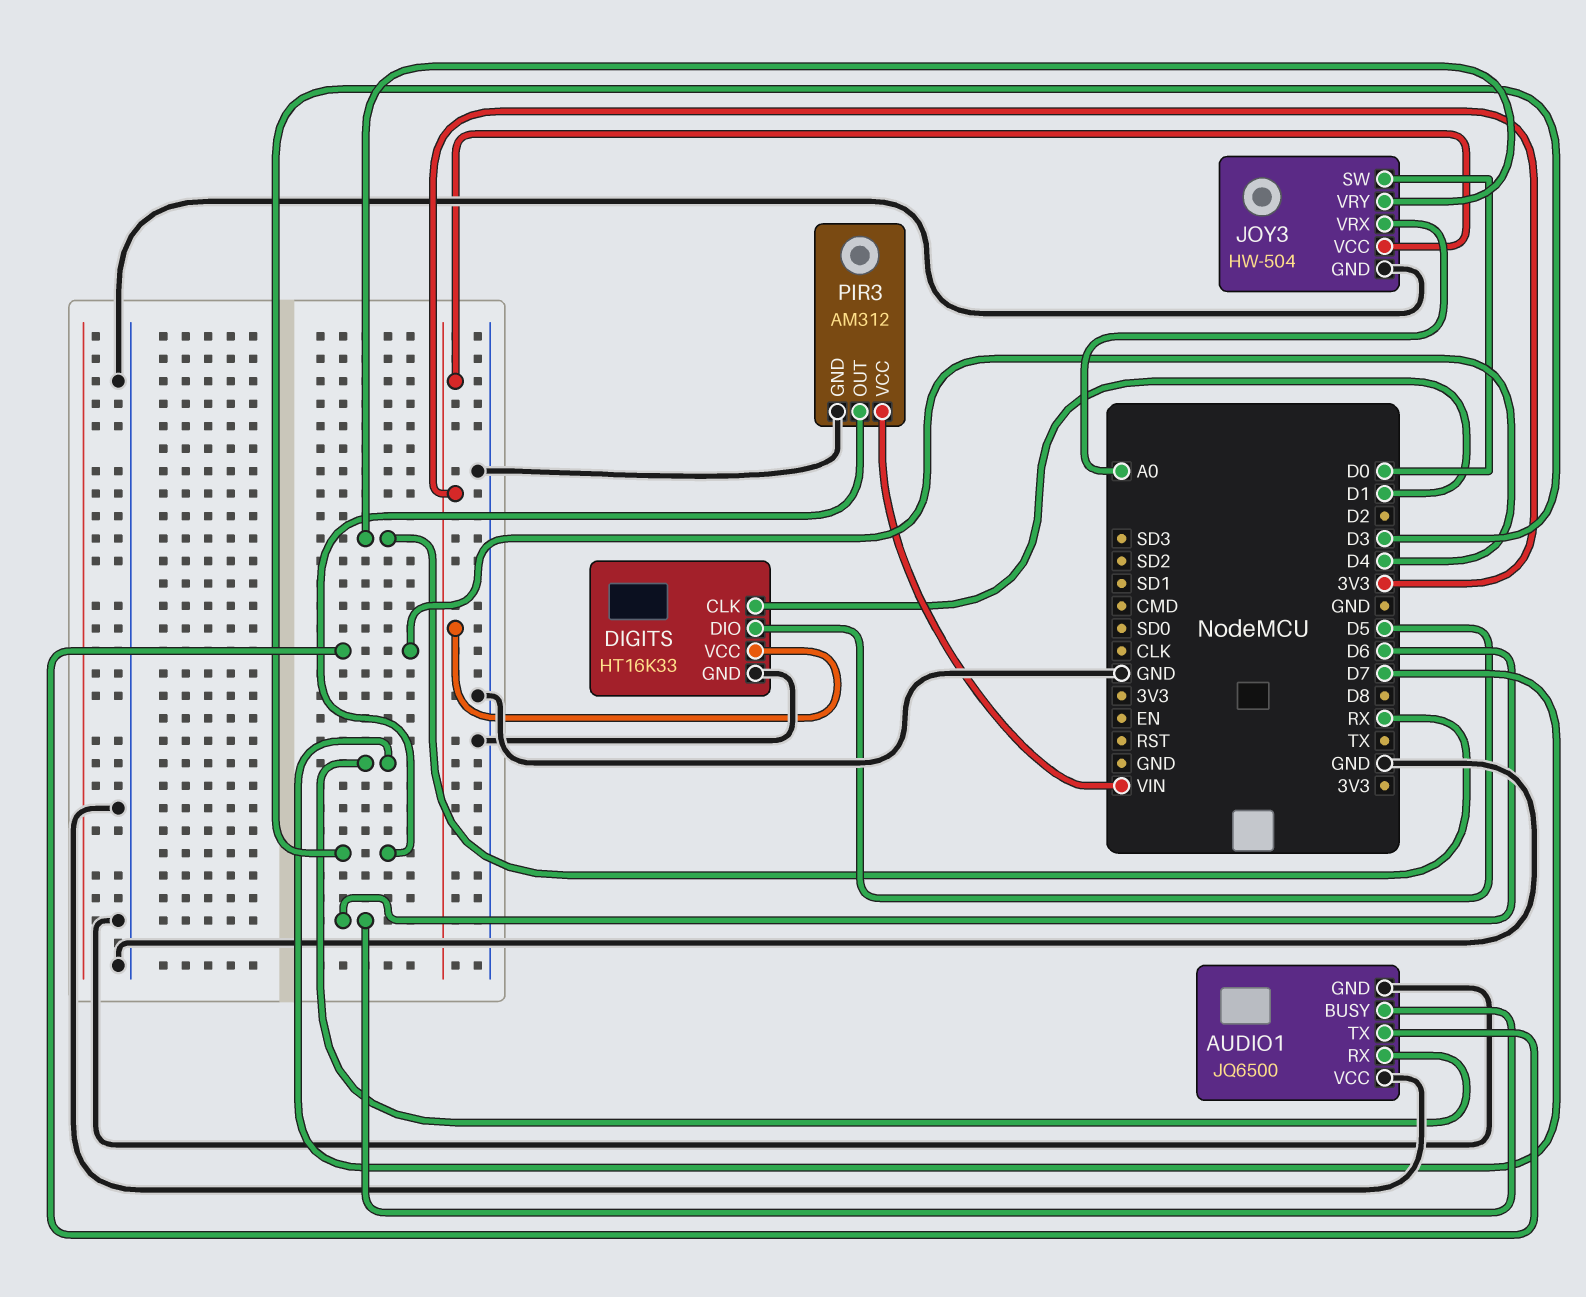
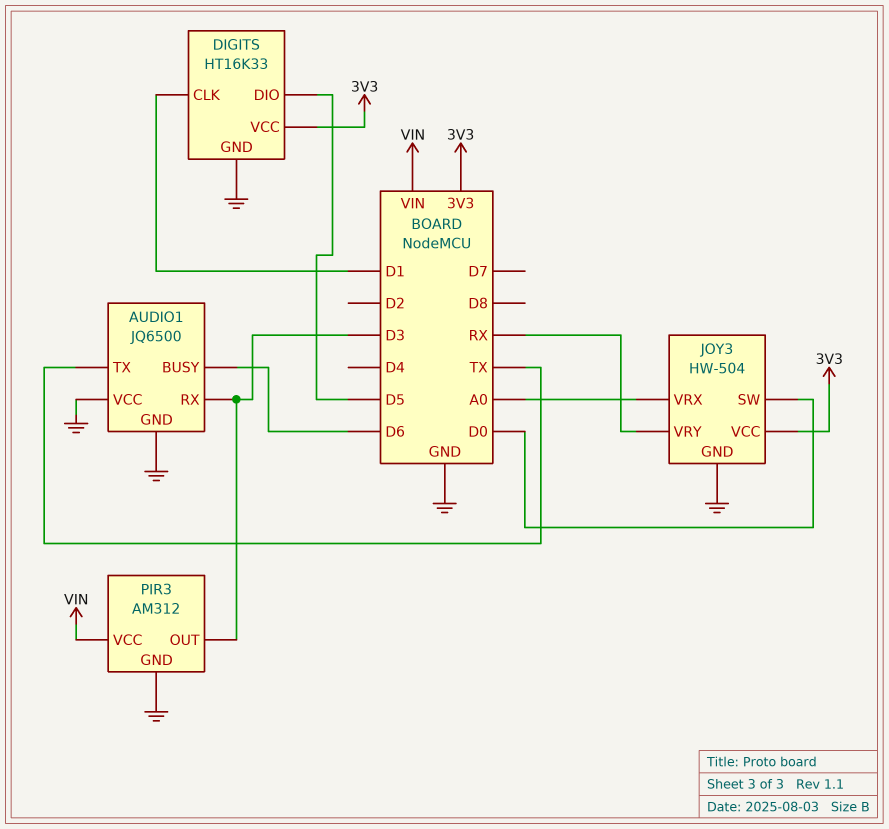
AUDIO1 pin RX: D7 -> D3
AUDIO1 pin TX: D4 -> TX

